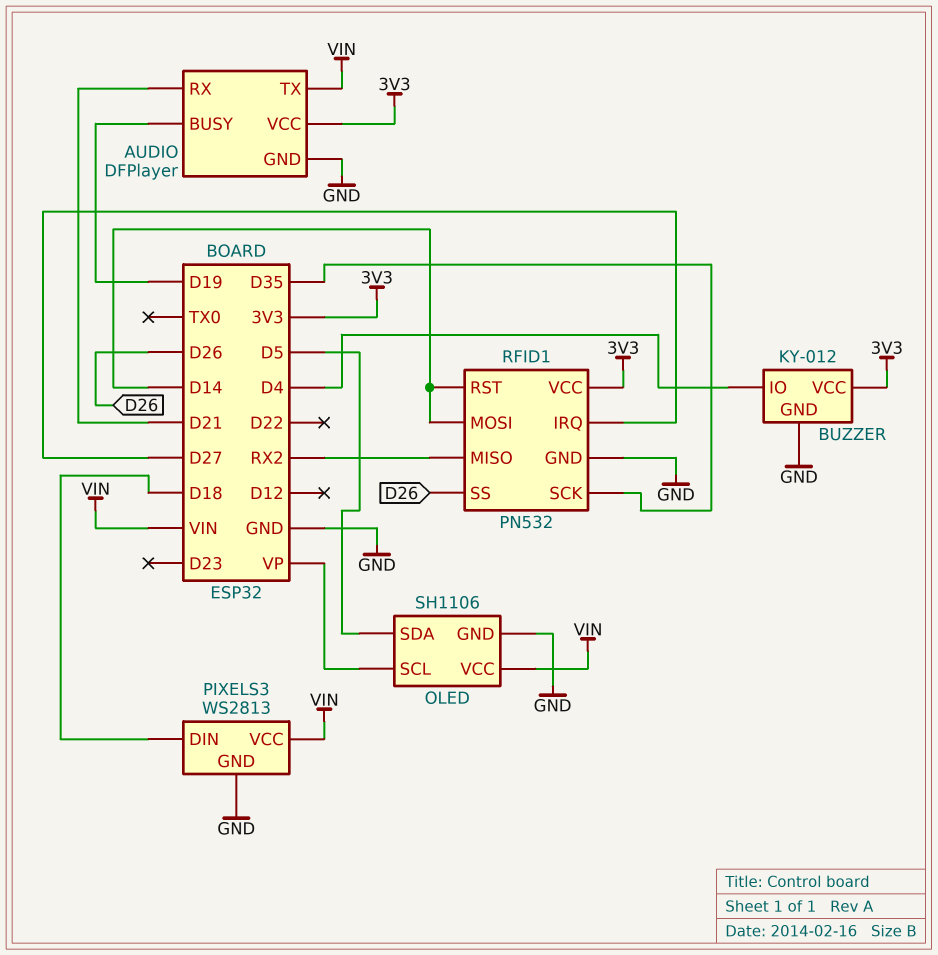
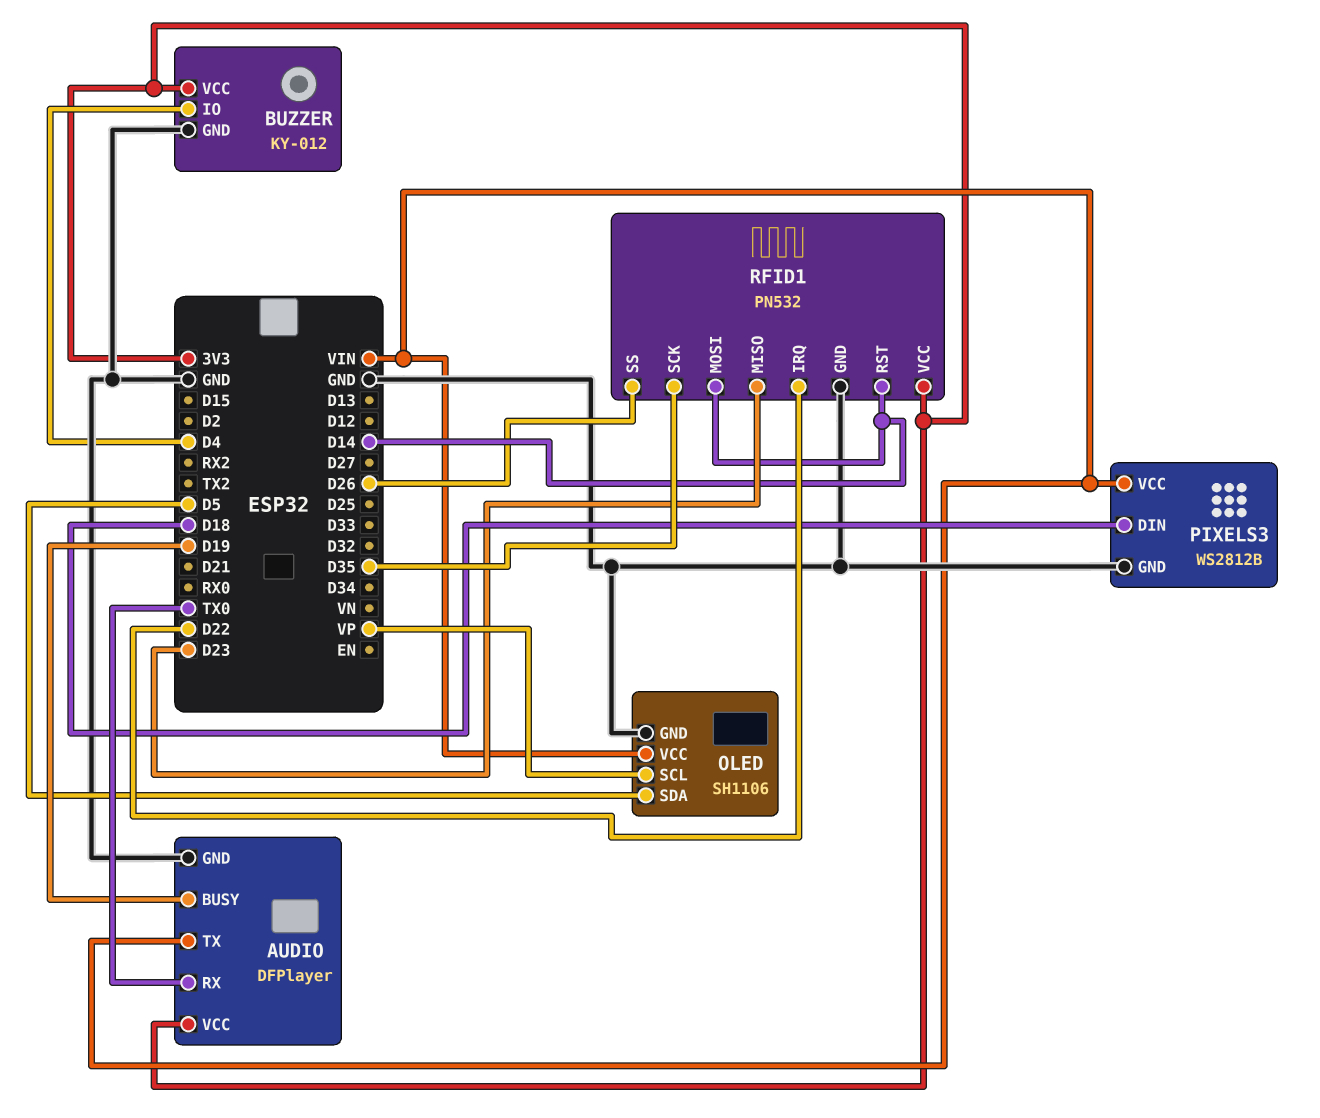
AUDIO pin RX: D21 -> TX0
PIXELS3: WS2813 -> WS2812B
RFID1 pin IRQ: D27 -> D22
RFID1 pin MISO: RX2 -> D23

